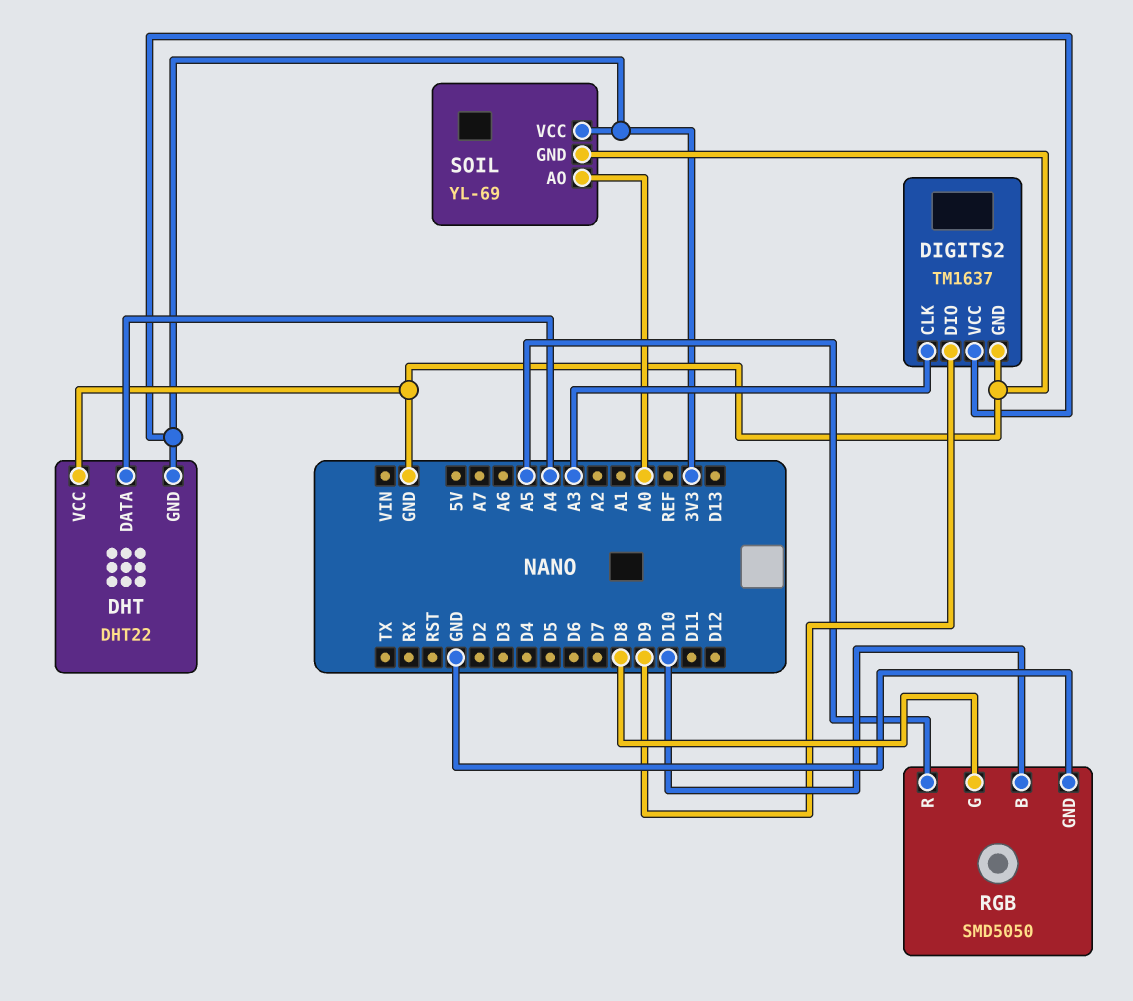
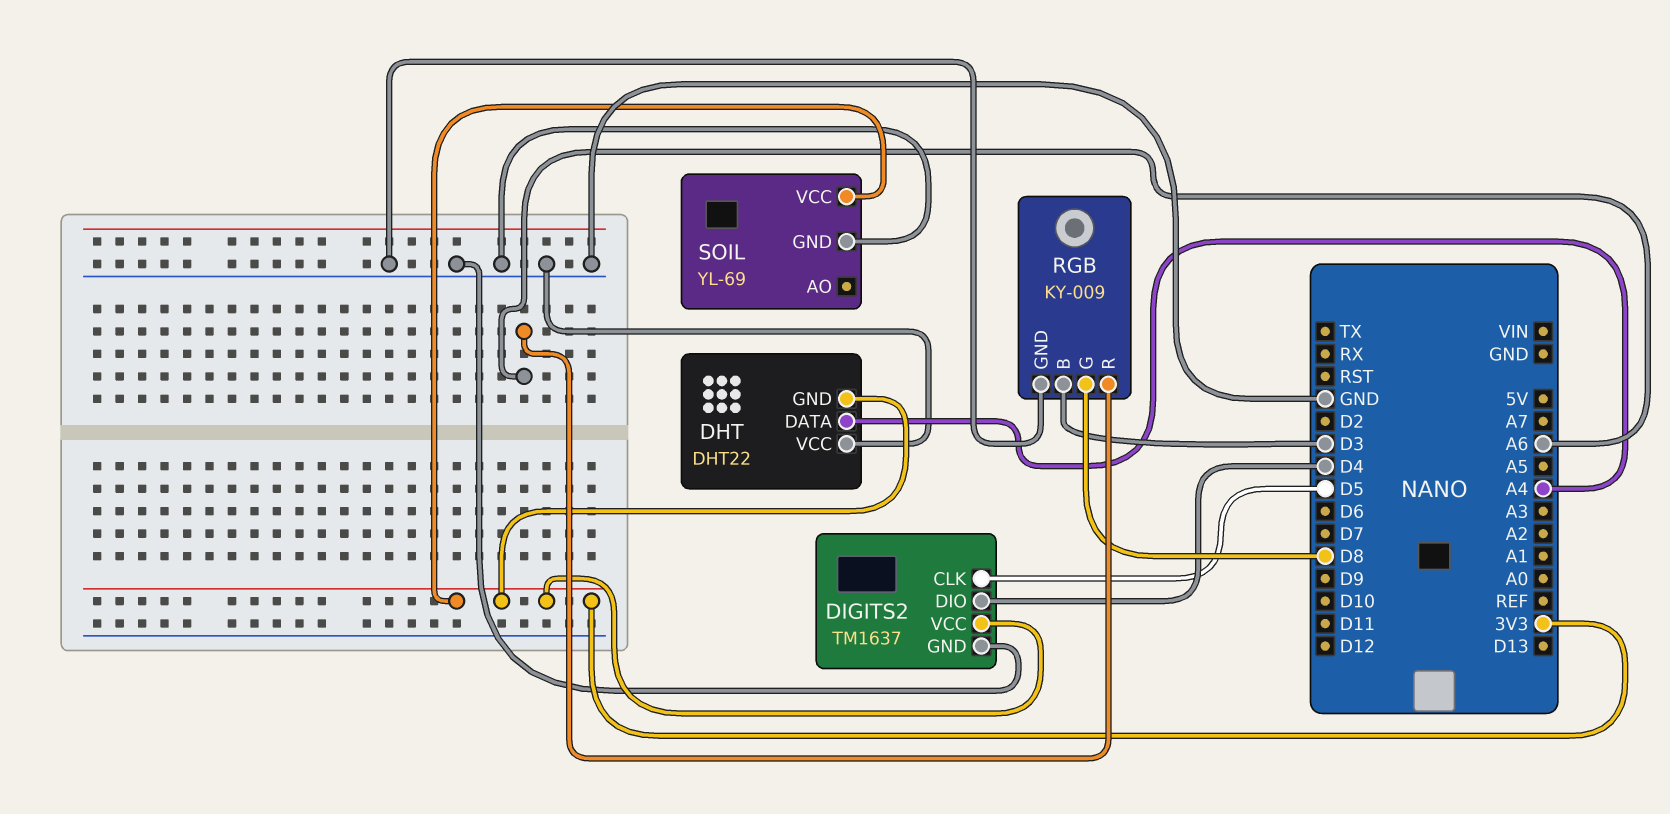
DIGITS2 pin CLK: A3 -> D5
DIGITS2 pin DIO: D9 -> D4
RGB: SMD5050 -> KY-009
RGB pin B: D10 -> D3
RGB pin R: A5 -> A6
SOIL pin AO: A0 -> none

